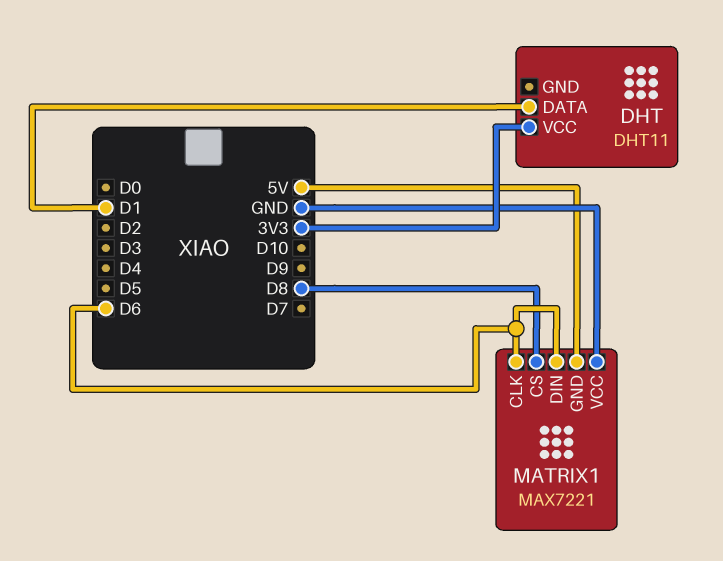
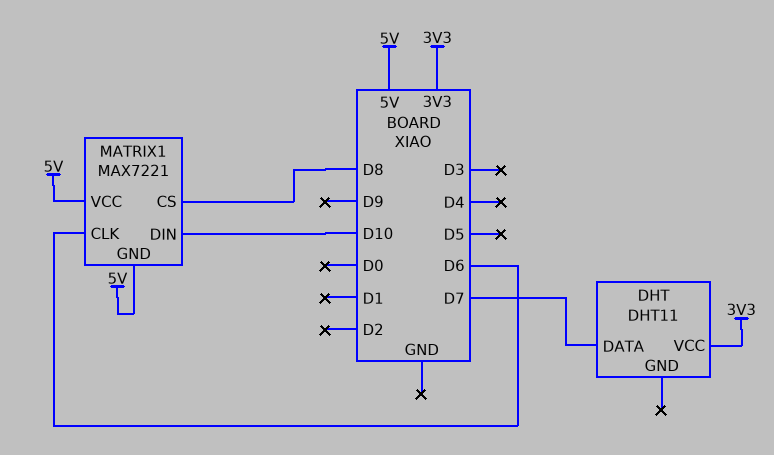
DHT pin DATA: D1 -> D7
MATRIX1 pin DIN: D6 -> D10
MATRIX1 pin VCC: GND -> 5V

